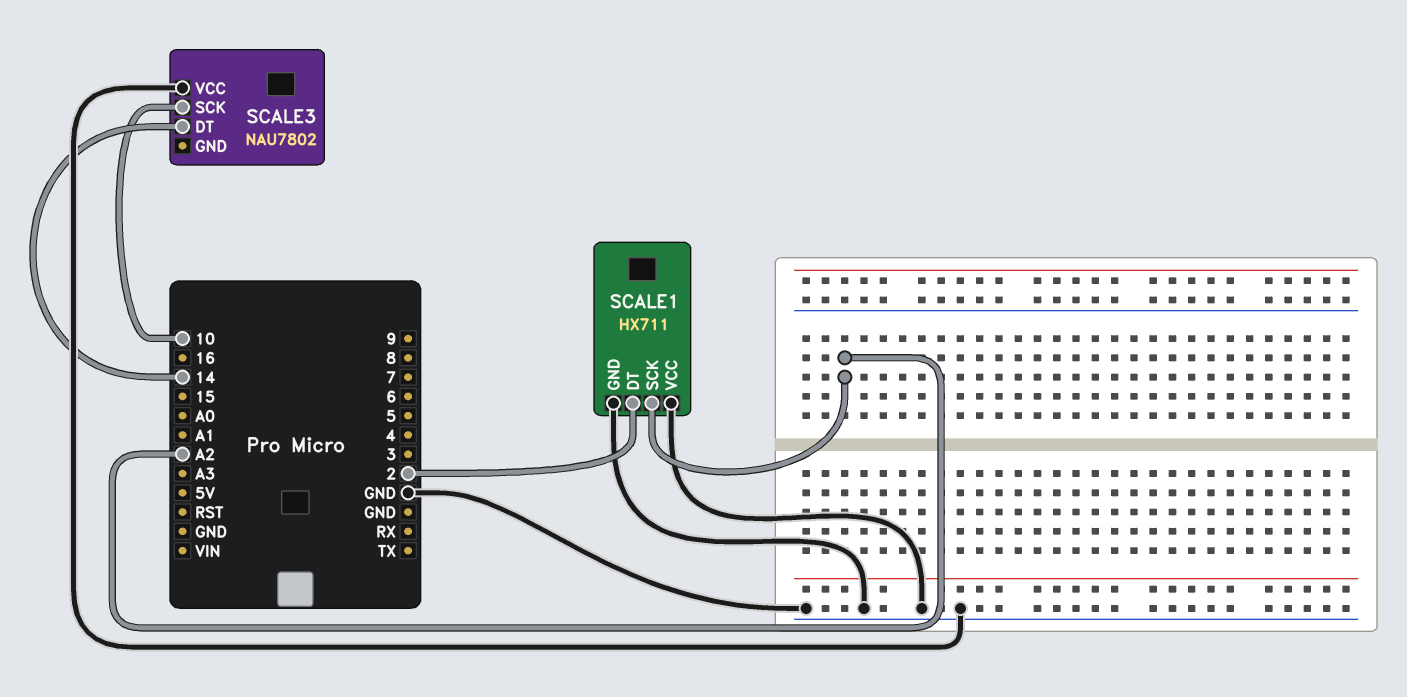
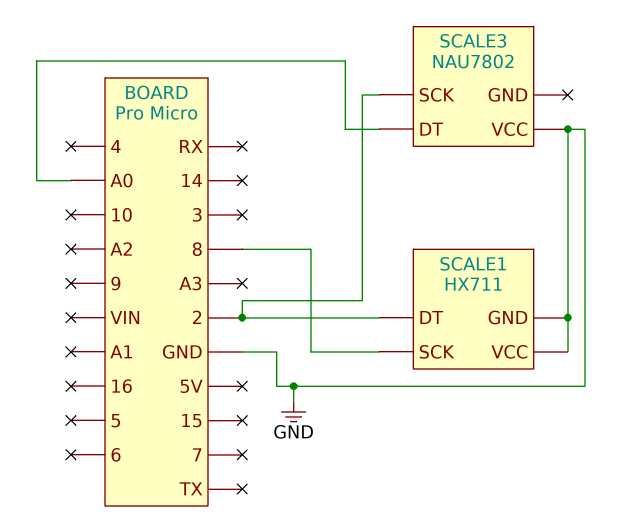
SCALE1 pin SCK: A2 -> 8
SCALE3 pin DT: 14 -> A0
SCALE3 pin SCK: 10 -> 2

